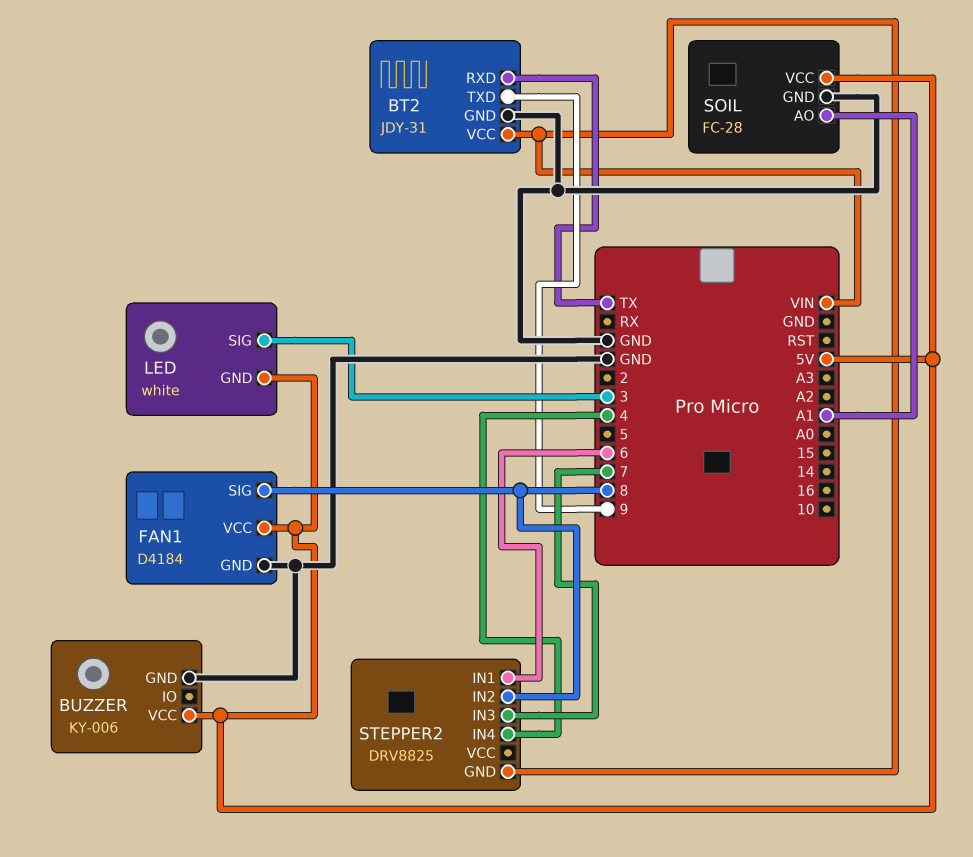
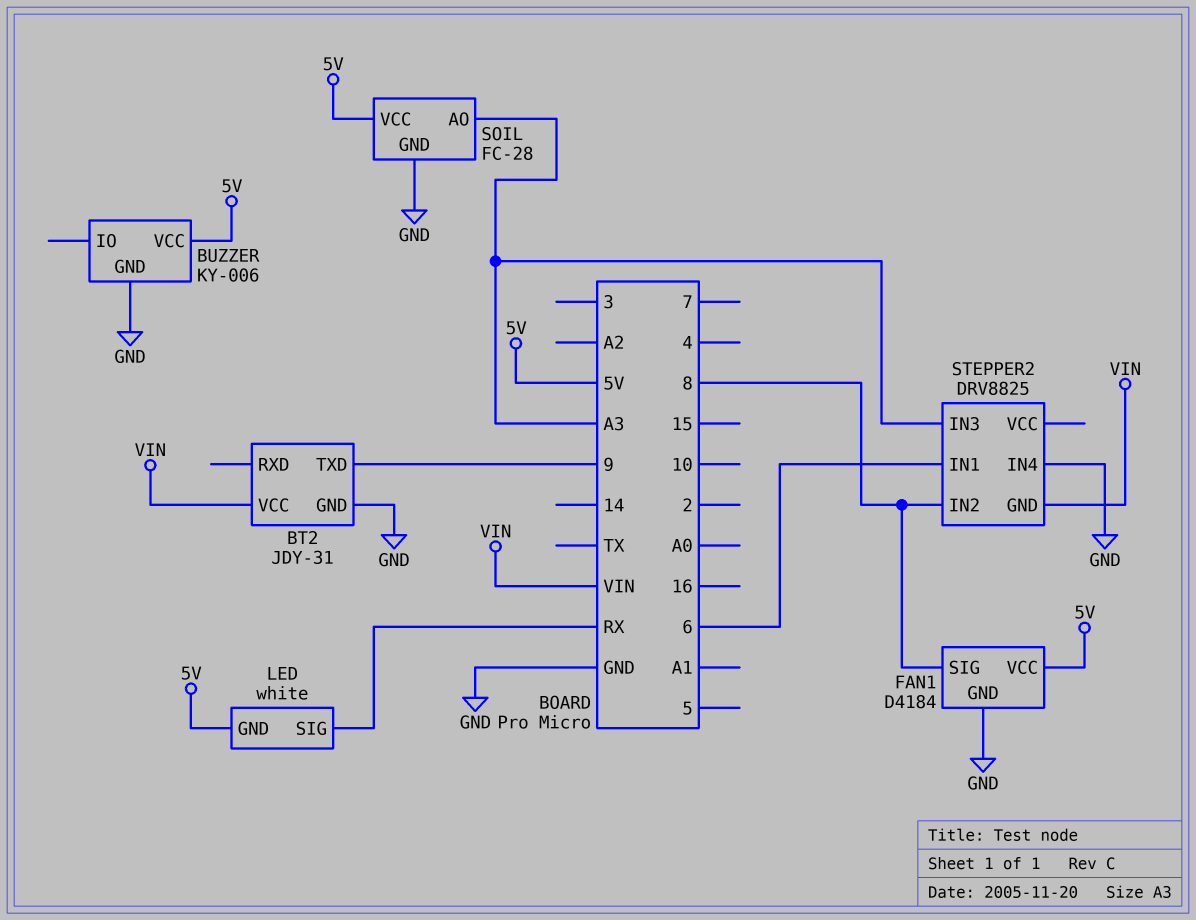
BT2 pin RXD: TX -> none
LED pin SIG: 3 -> RX
SOIL pin AO: A1 -> A3
STEPPER2 pin IN3: 7 -> A3
STEPPER2 pin IN4: 4 -> GND

